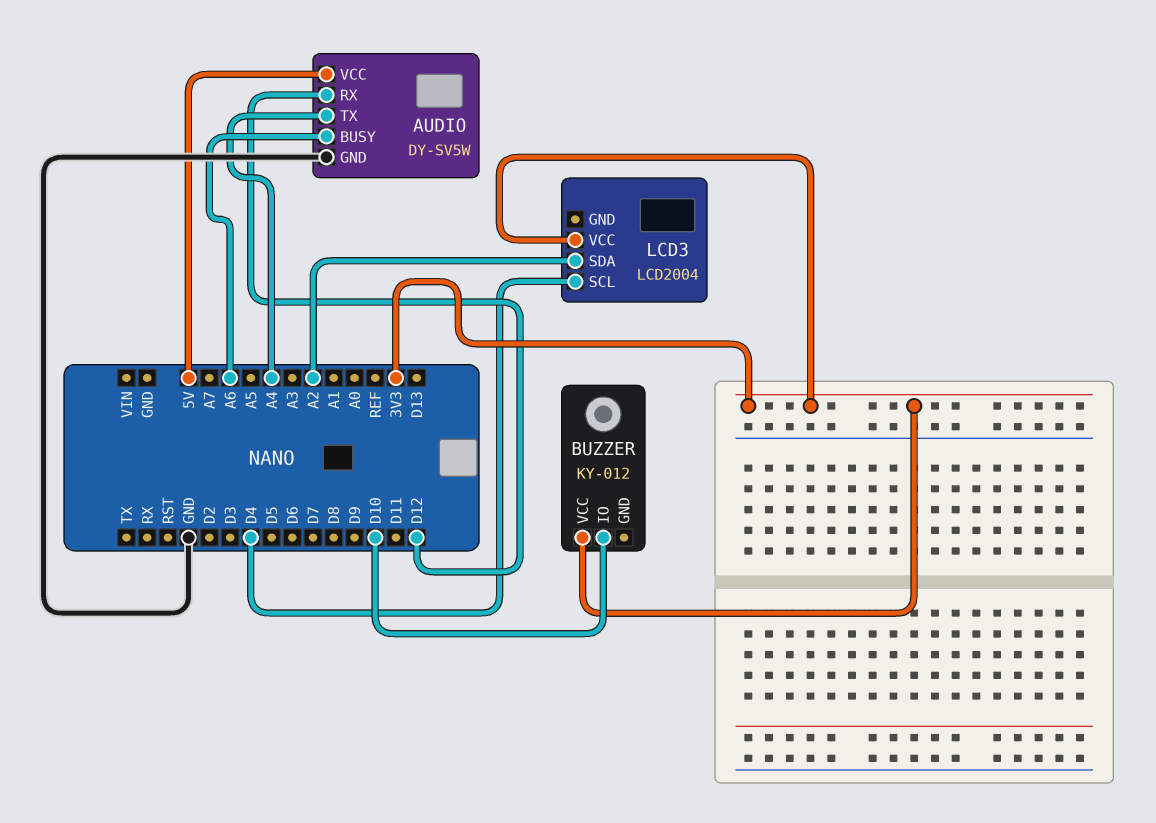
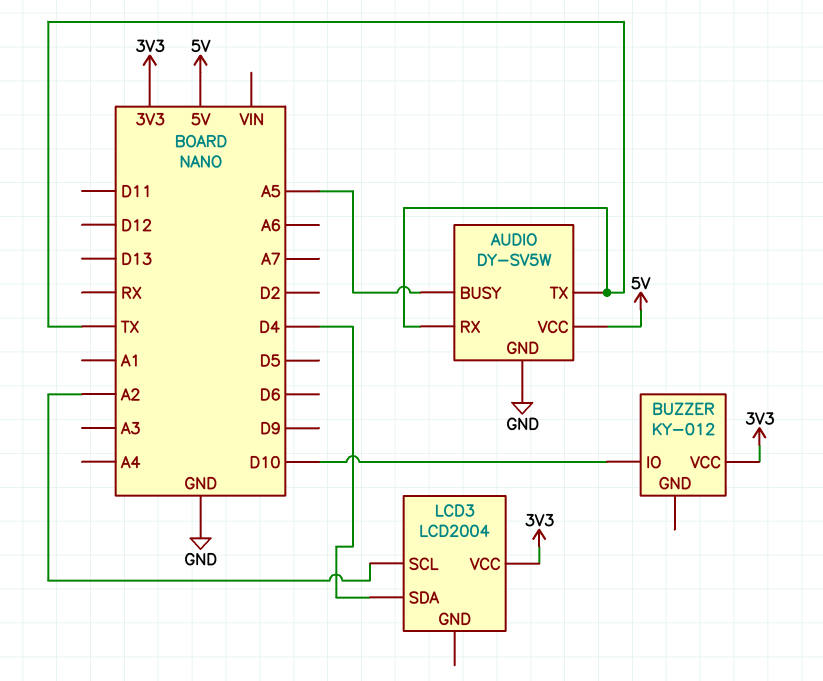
AUDIO pin BUSY: A6 -> A5
AUDIO pin RX: D12 -> TX
AUDIO pin TX: A4 -> TX
LCD3 pin SCL: D4 -> A2
LCD3 pin SDA: A2 -> D4

